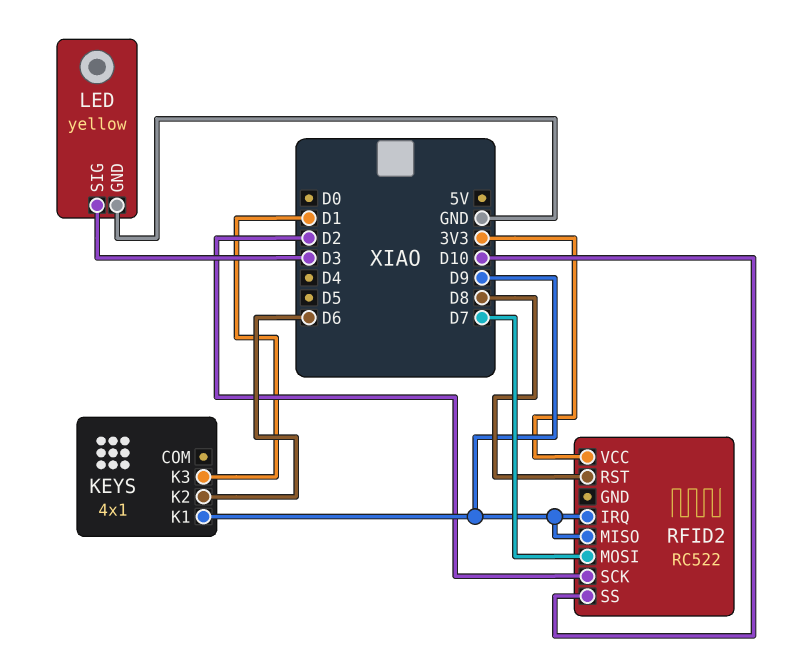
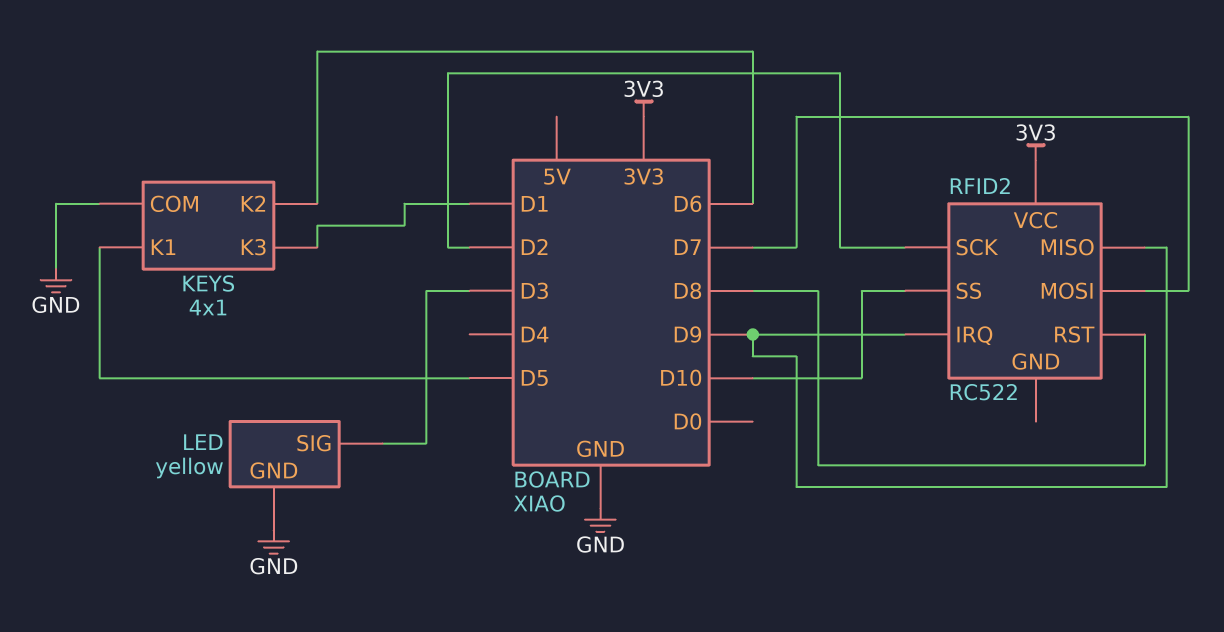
KEYS pin COM: none -> GND
KEYS pin K1: D9 -> D5

